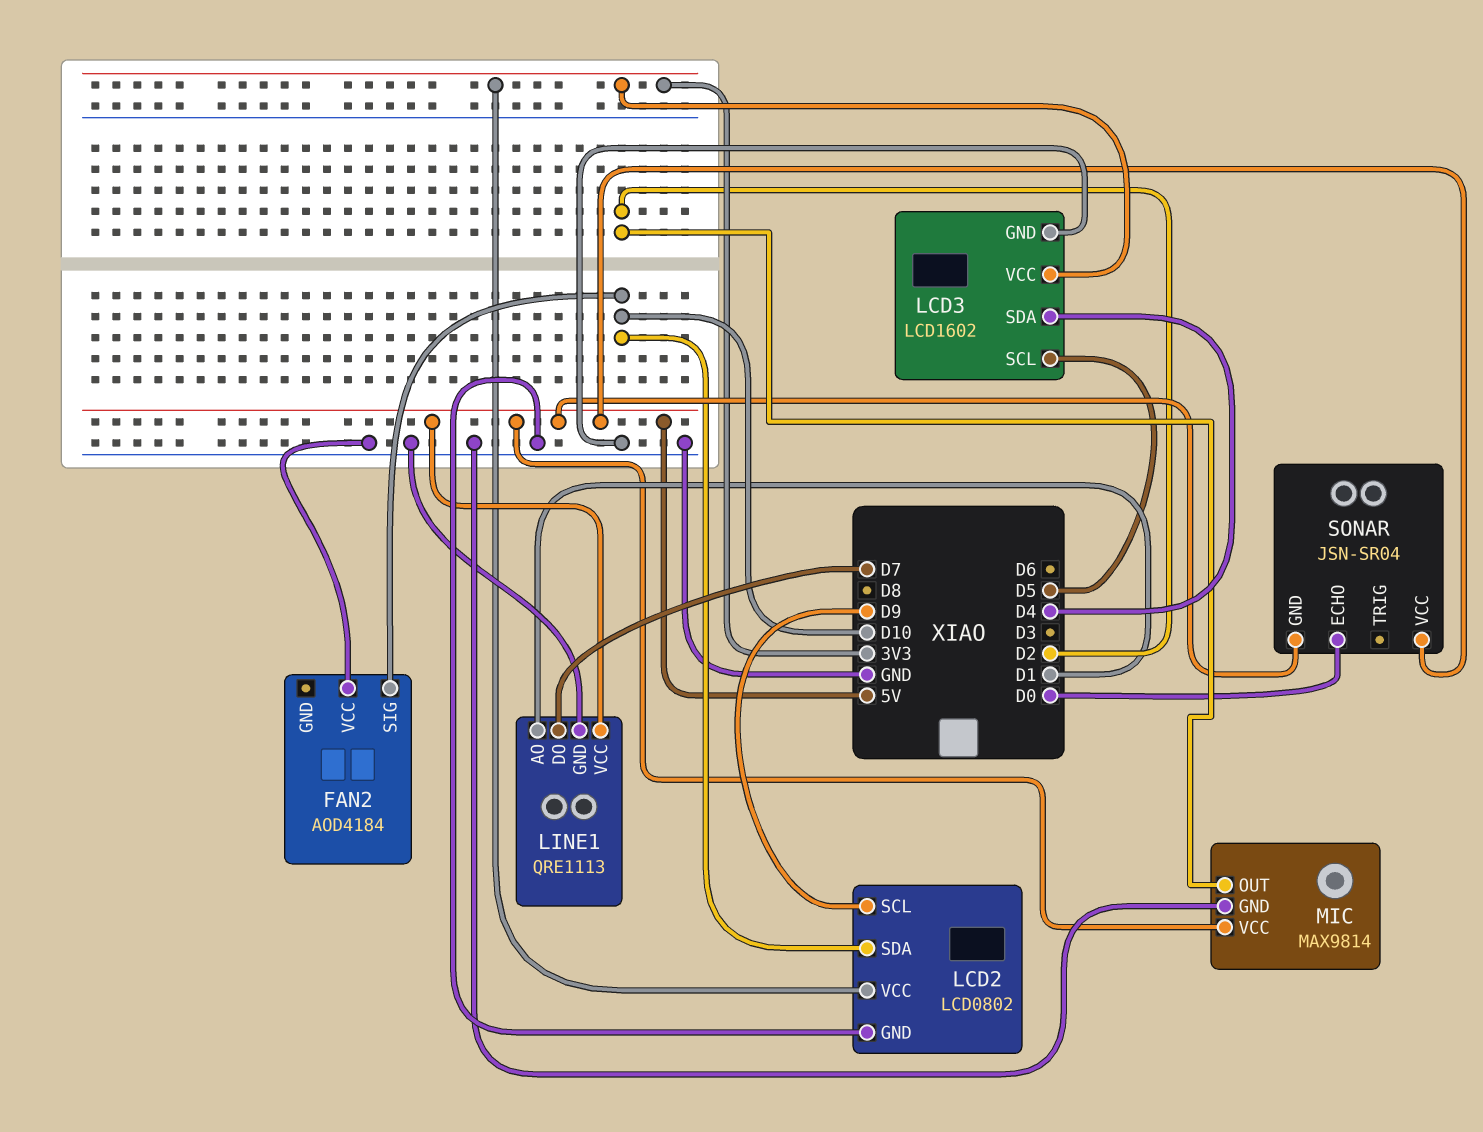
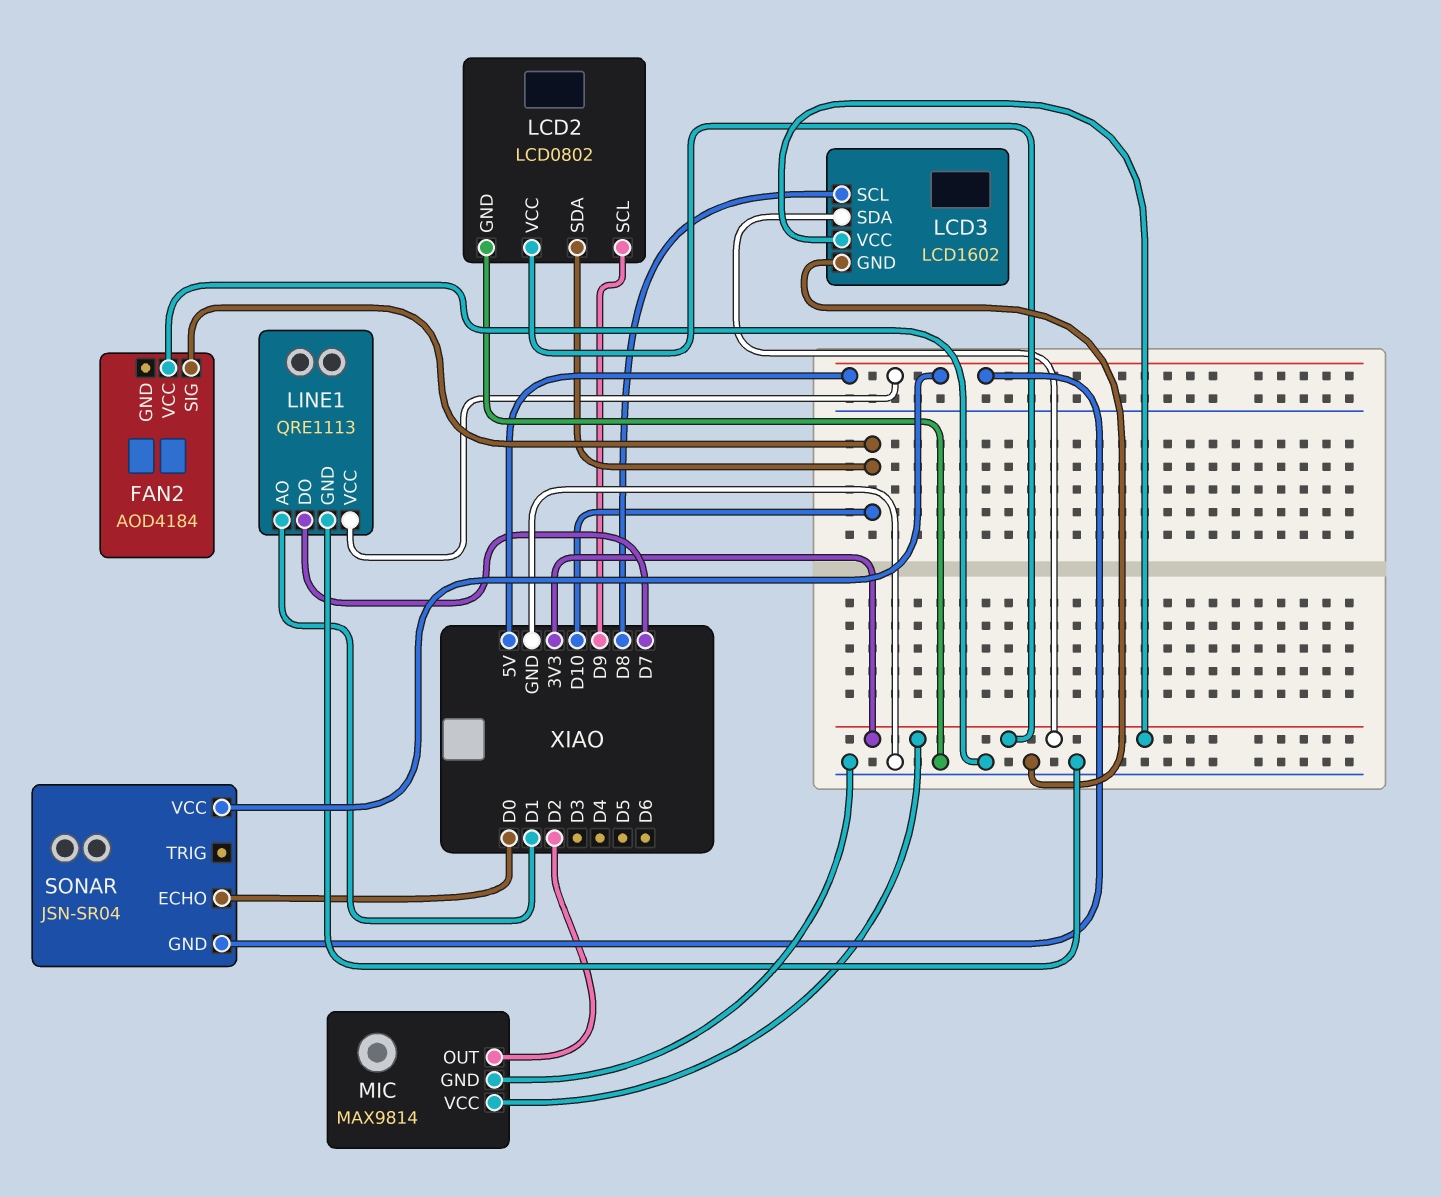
LCD3 pin SCL: D5 -> D8
LCD3 pin SDA: D4 -> 3V3
MIC pin VCC: 5V -> 3V3

